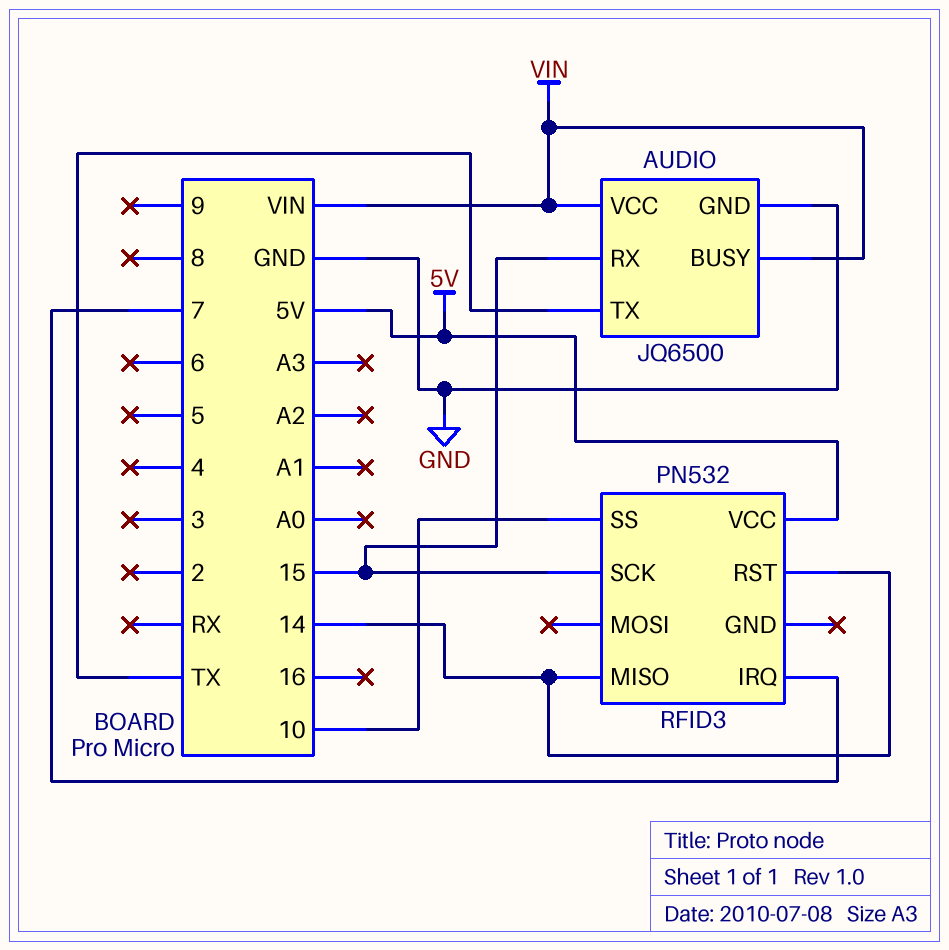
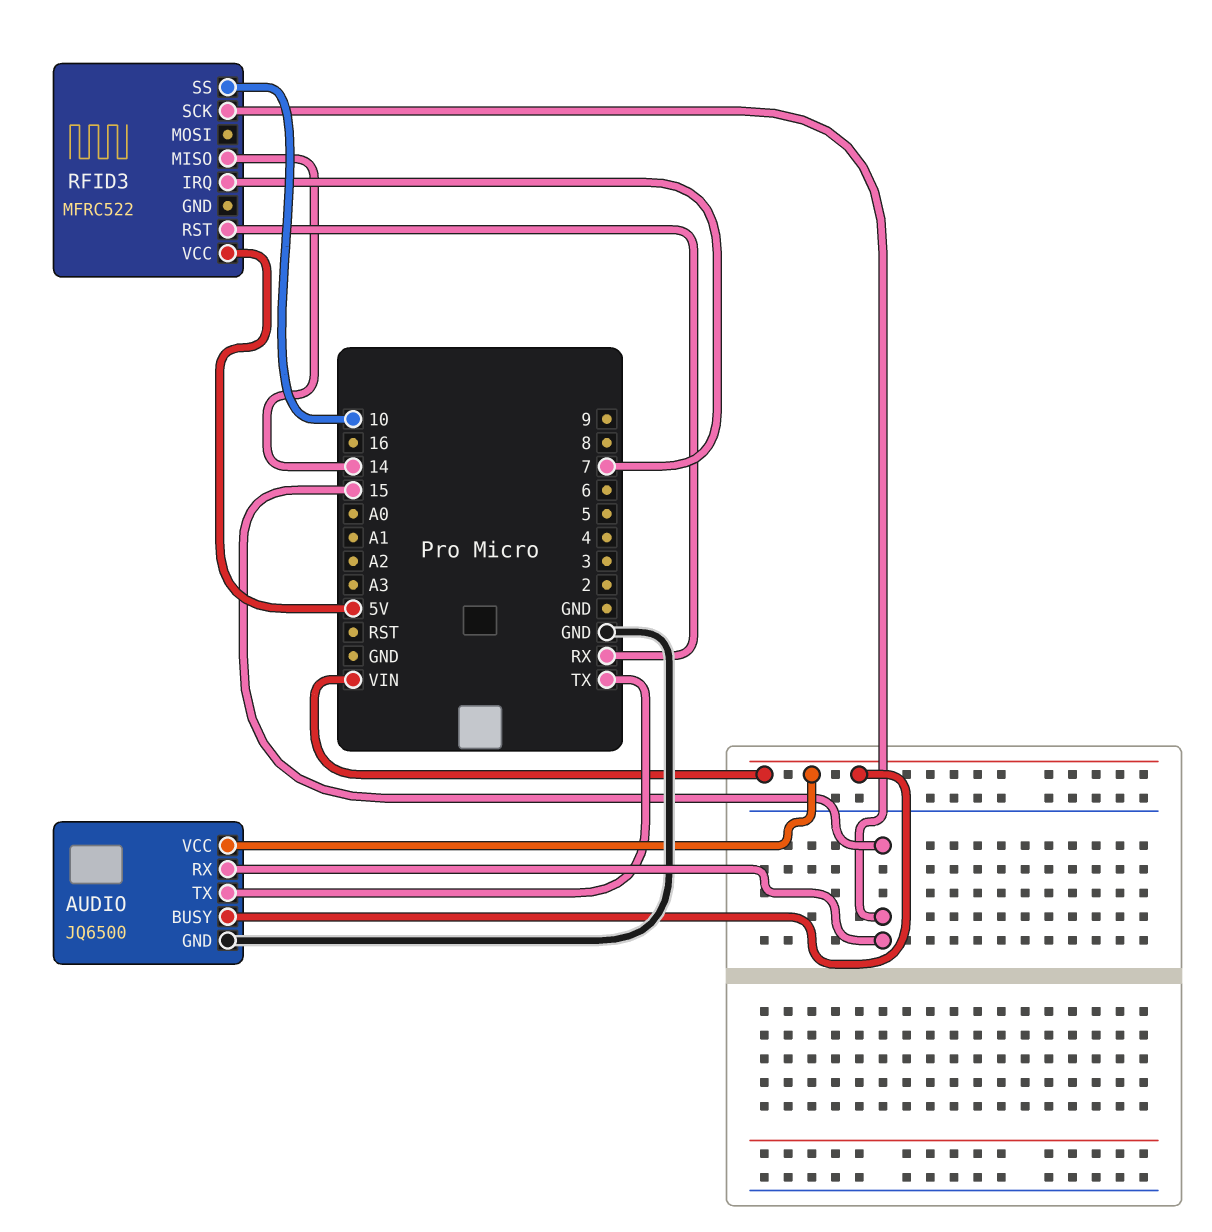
RFID3: PN532 -> MFRC522
RFID3 pin RST: 14 -> RX

